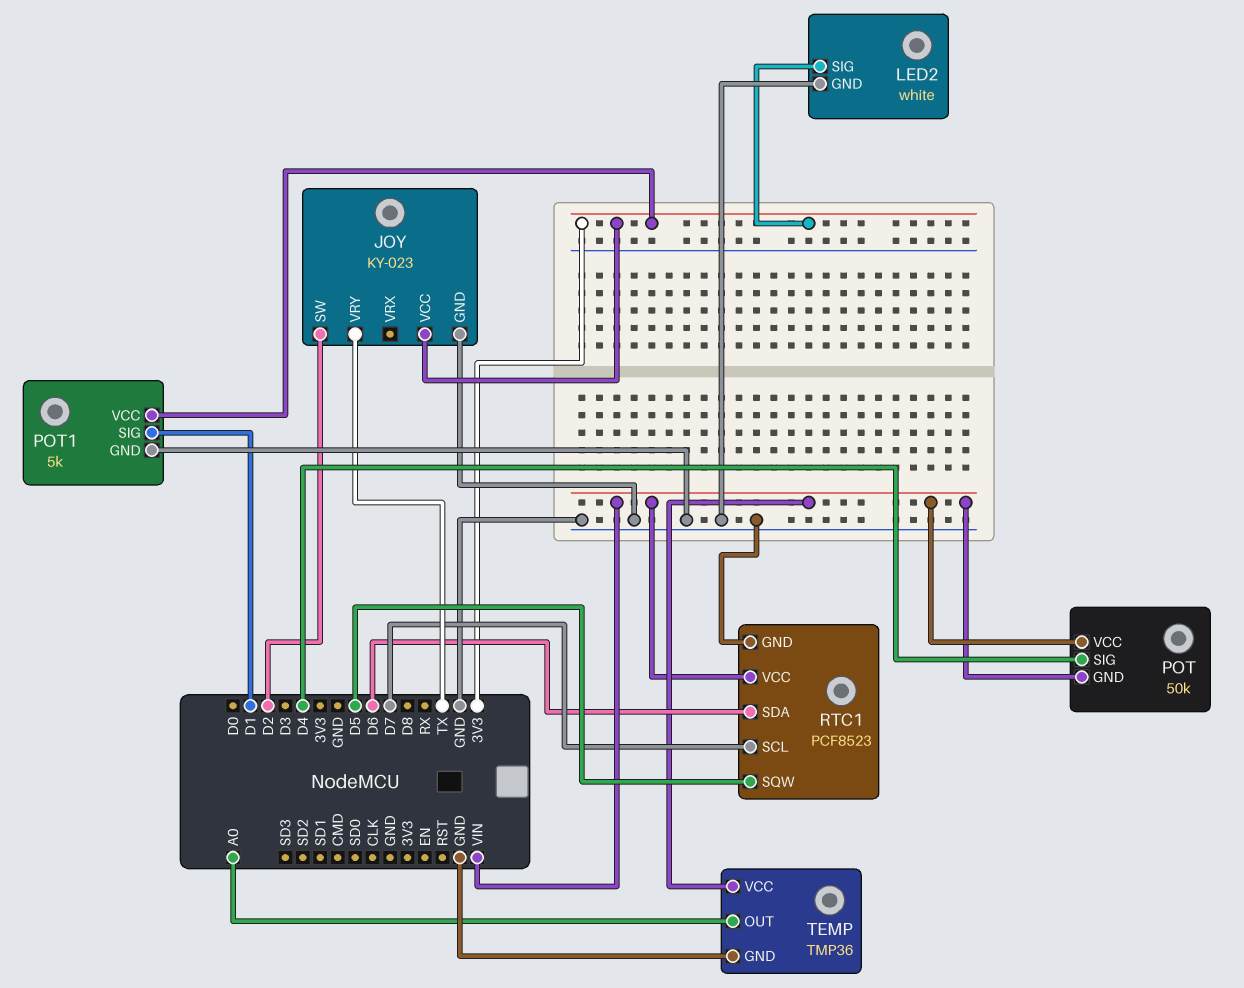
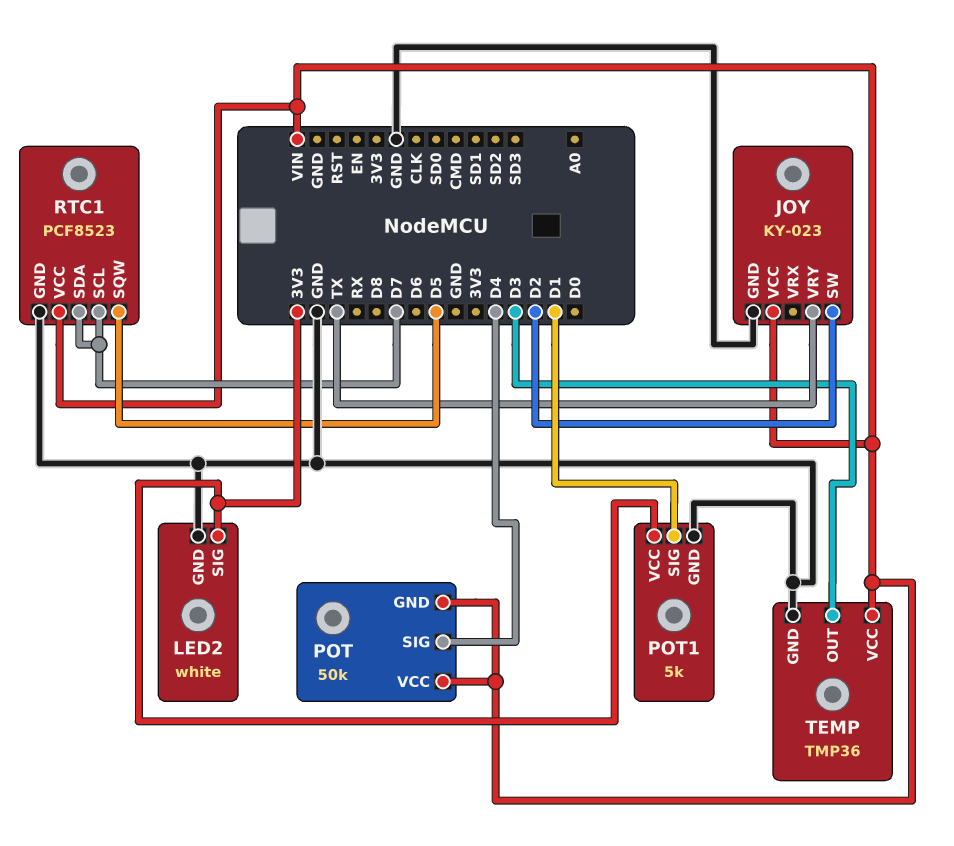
JOY pin VCC: 3V3 -> VIN
RTC1 pin SDA: D6 -> D7
TEMP pin OUT: A0 -> D3

